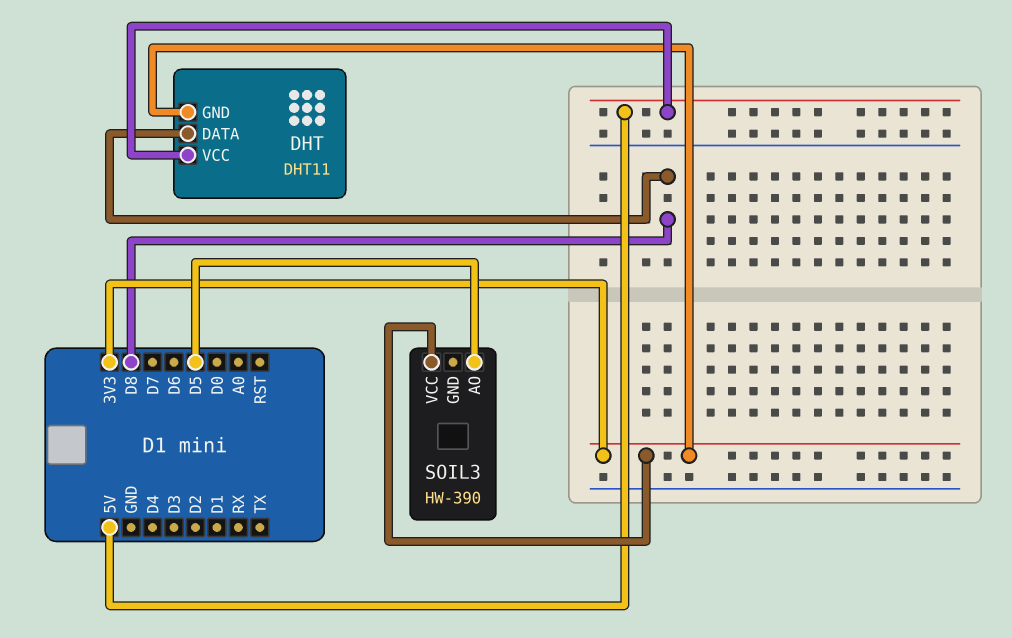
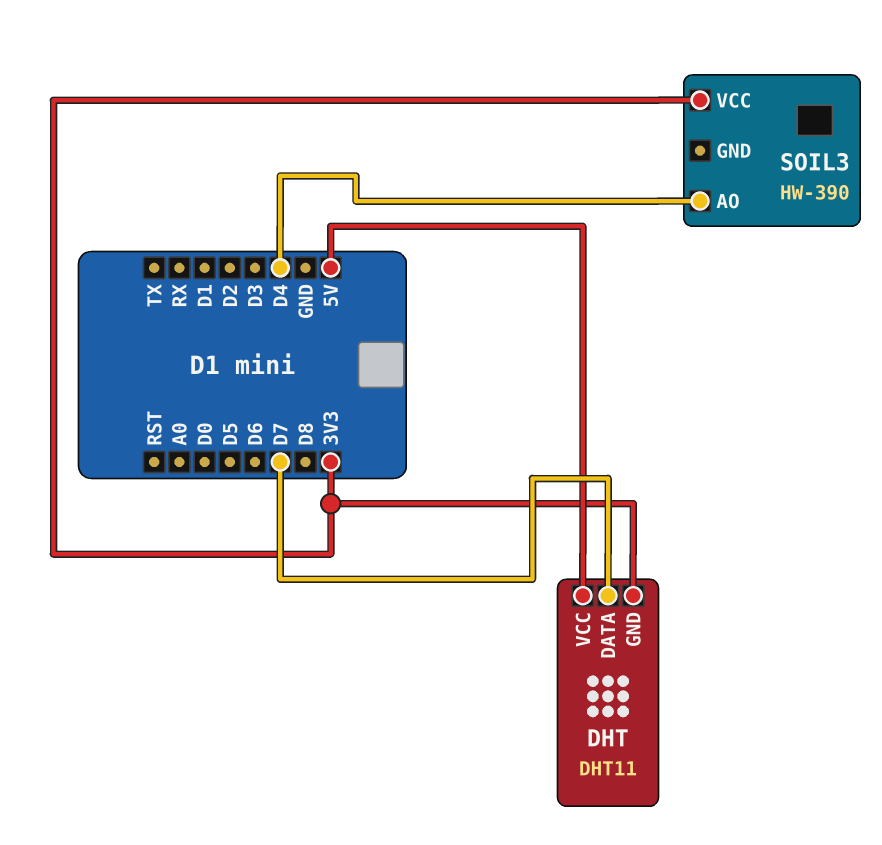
DHT pin DATA: D8 -> D7
SOIL3 pin AO: D5 -> D4

